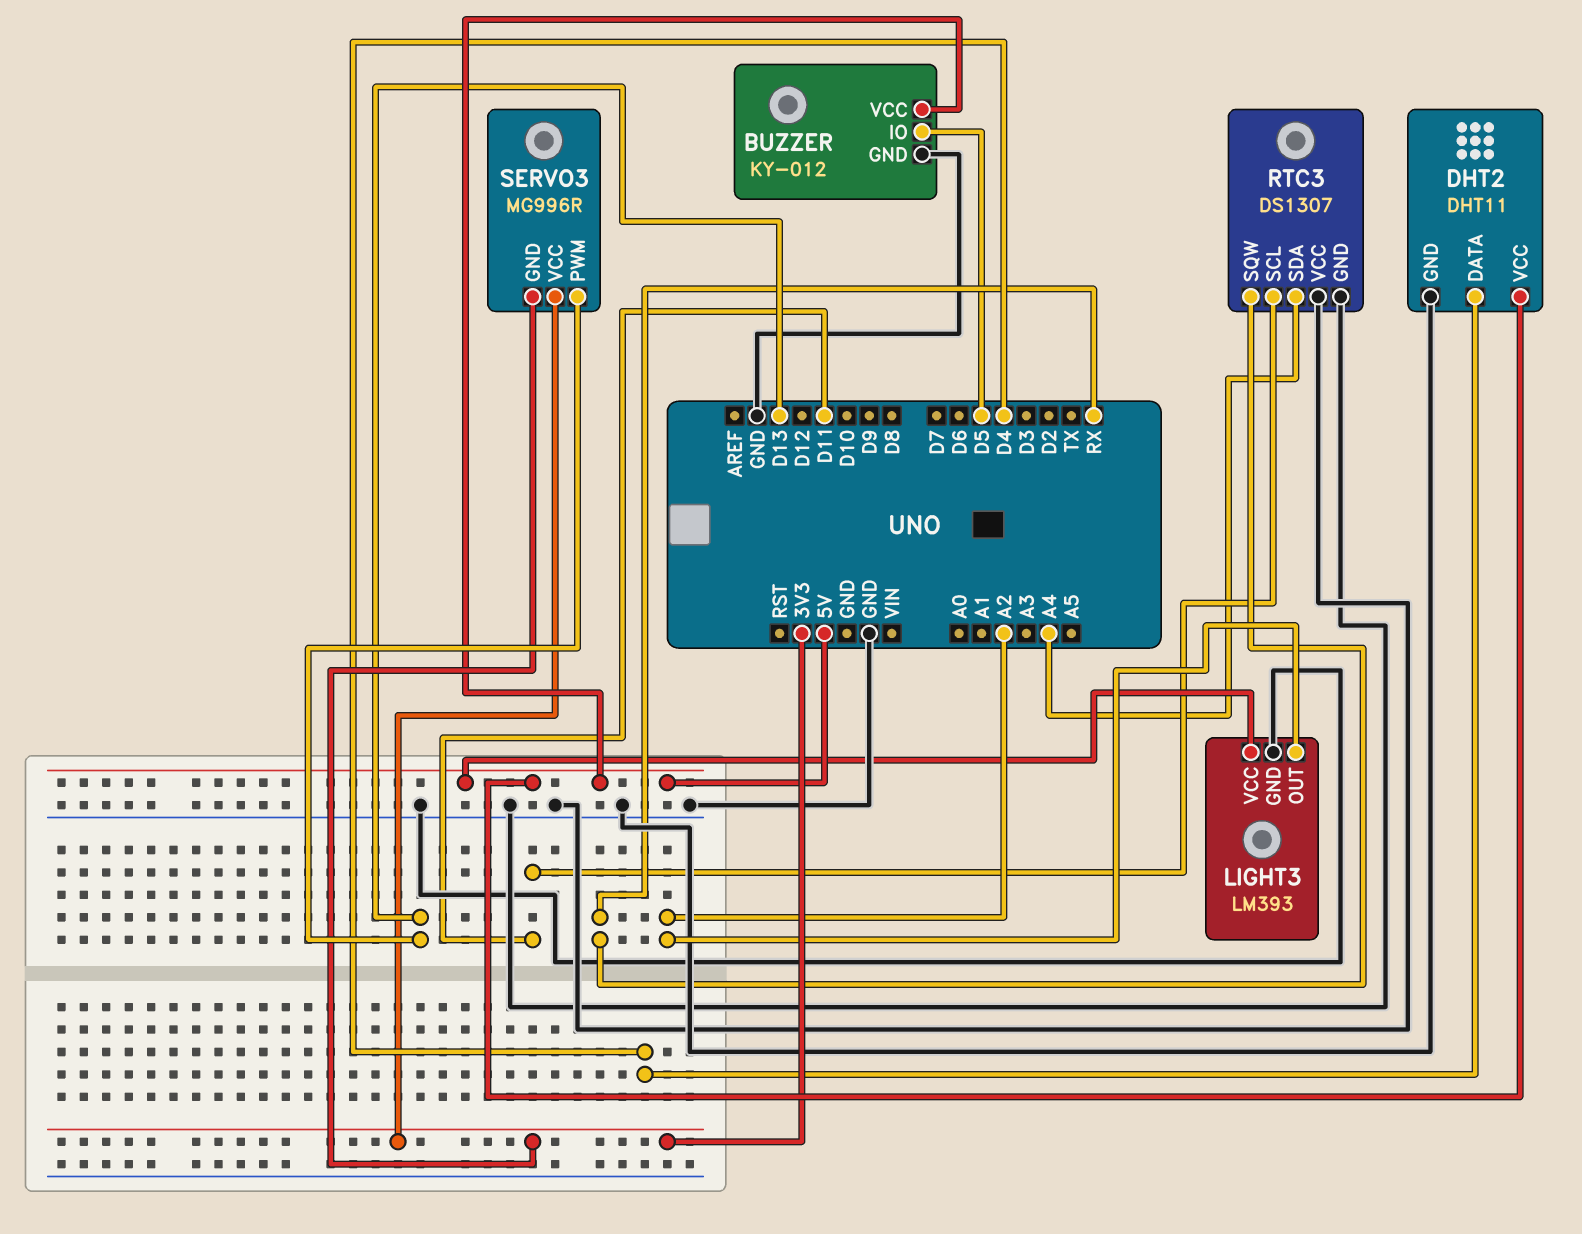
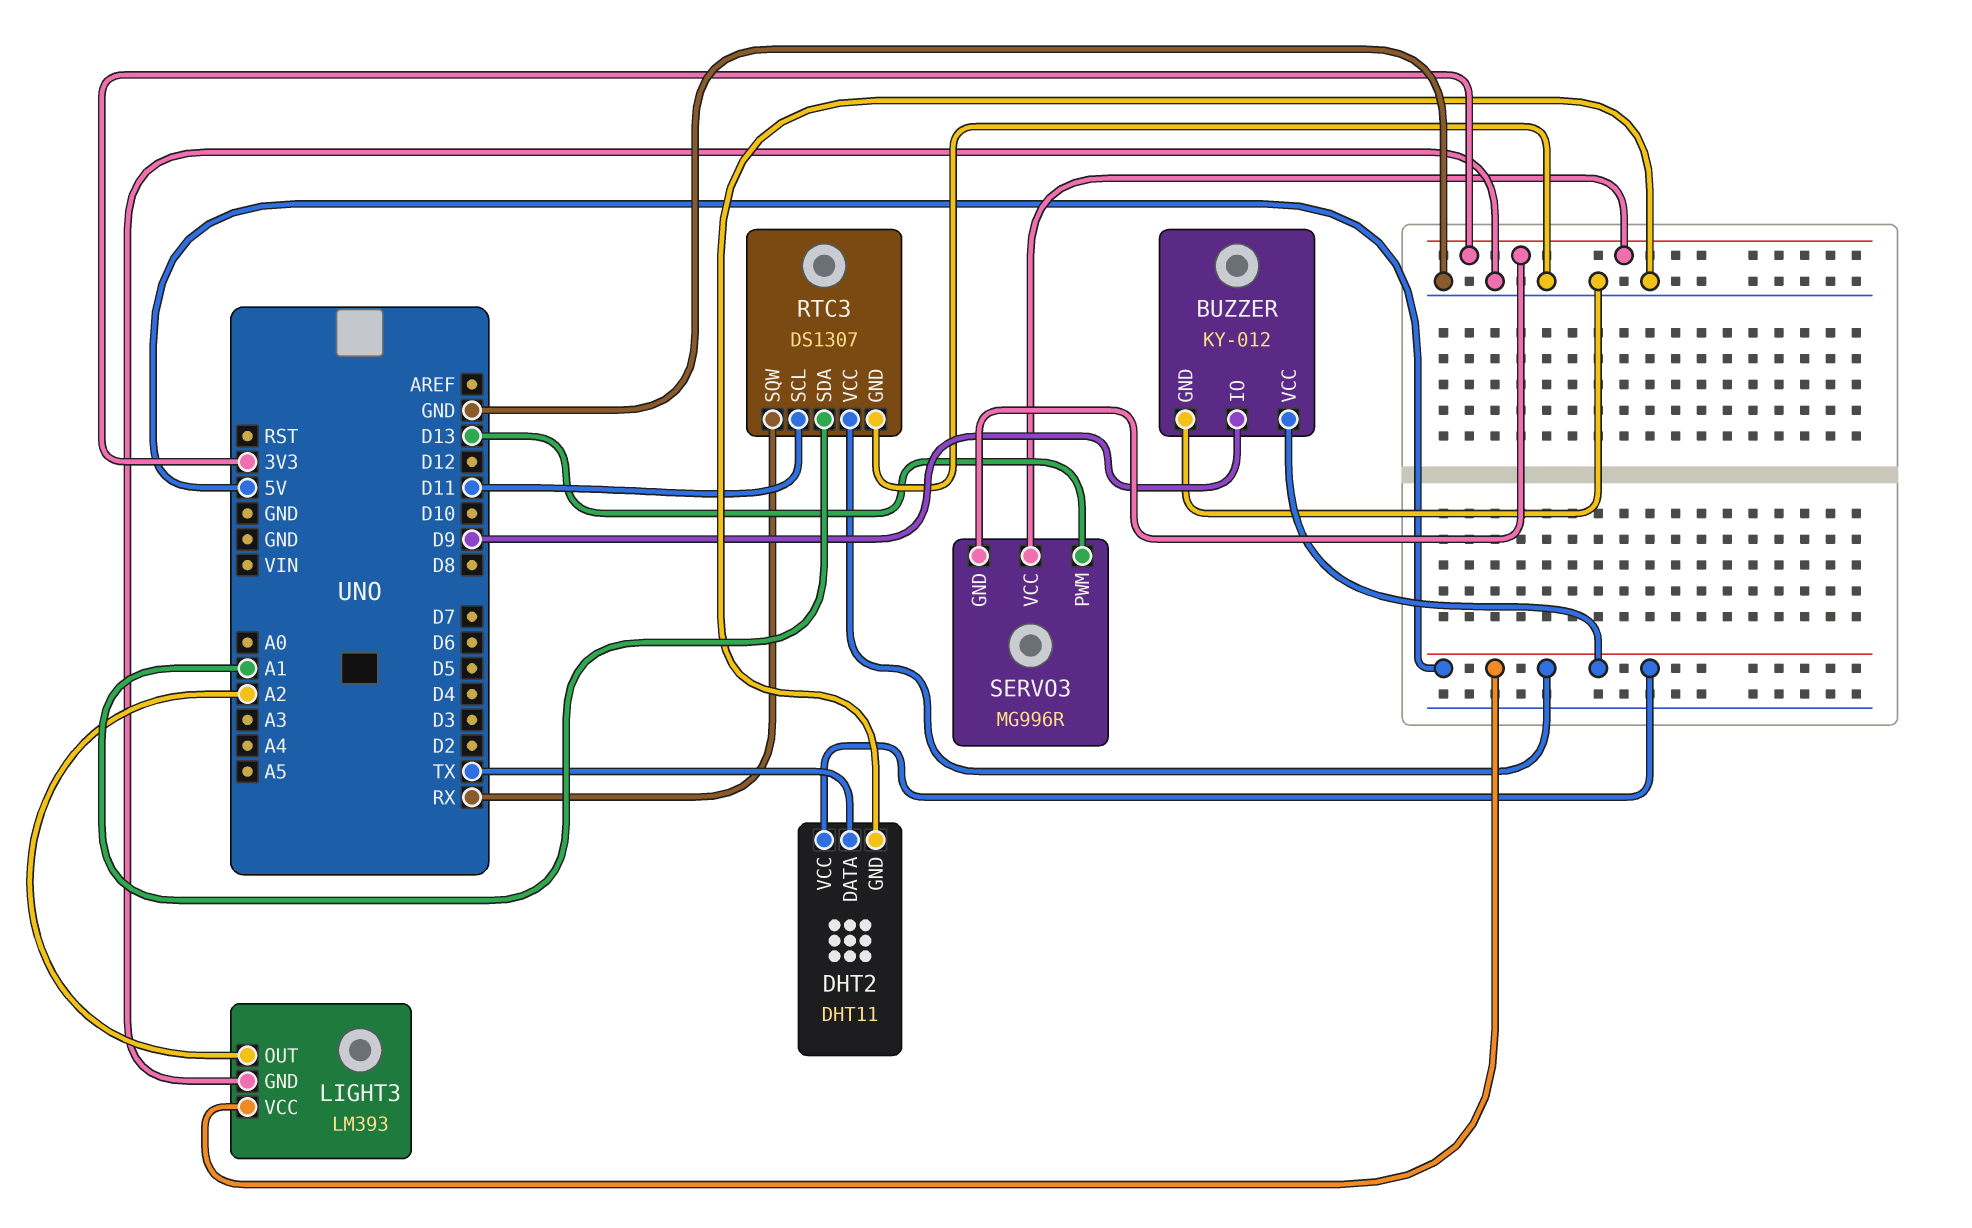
BUZZER pin IO: D5 -> D9
DHT2 pin DATA: D4 -> TX
RTC3 pin SDA: A4 -> A1
RTC3 pin VCC: GND -> 5V

